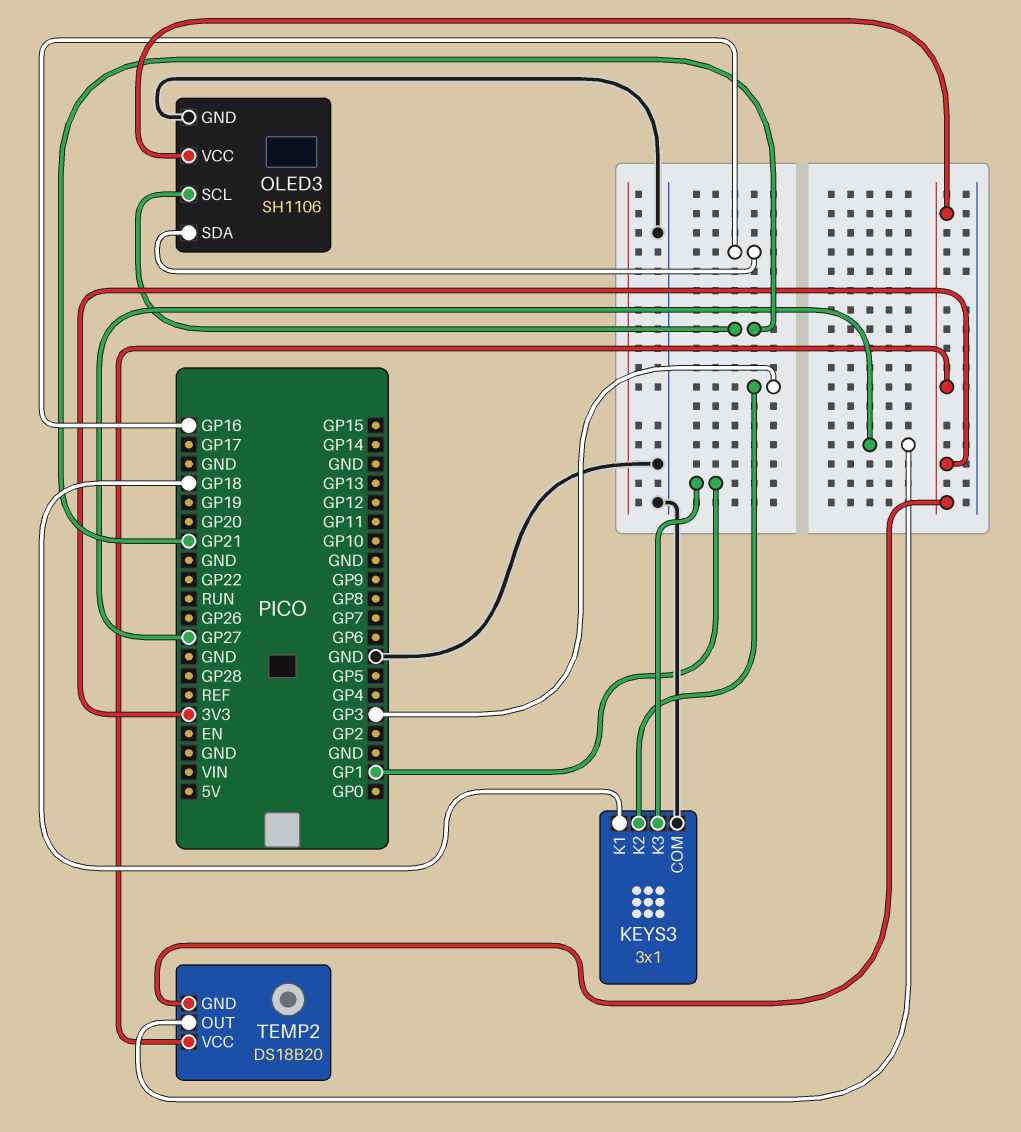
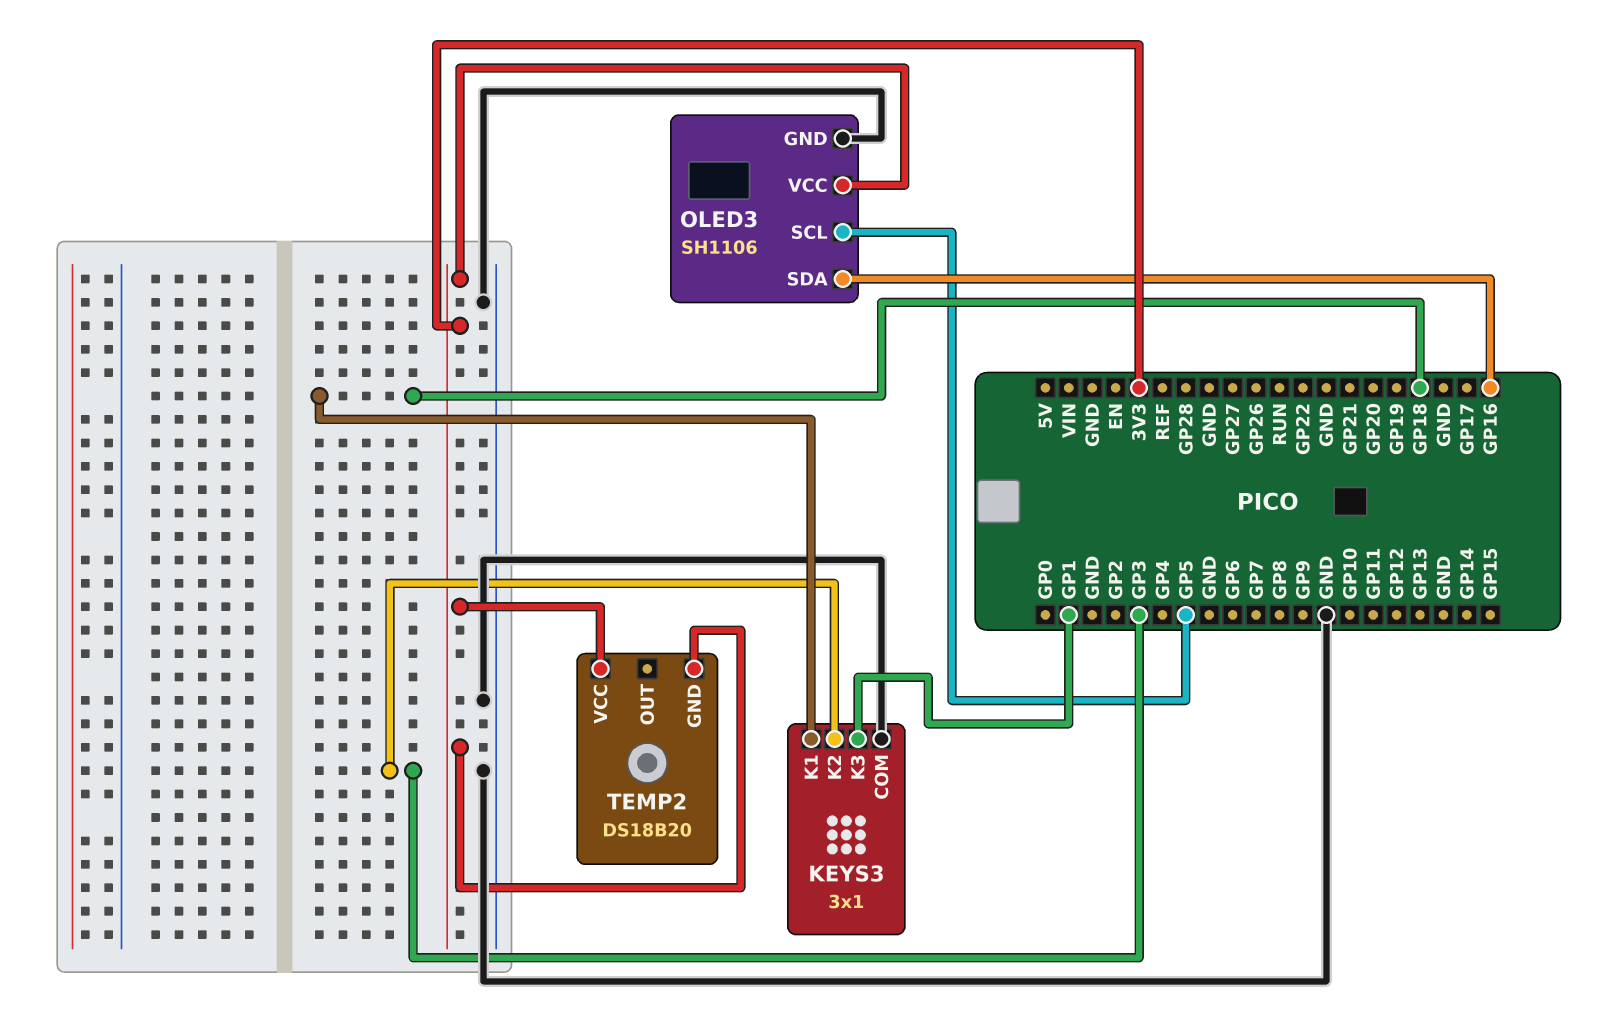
OLED3 pin SCL: GP21 -> GP5
TEMP2 pin OUT: GP27 -> none

